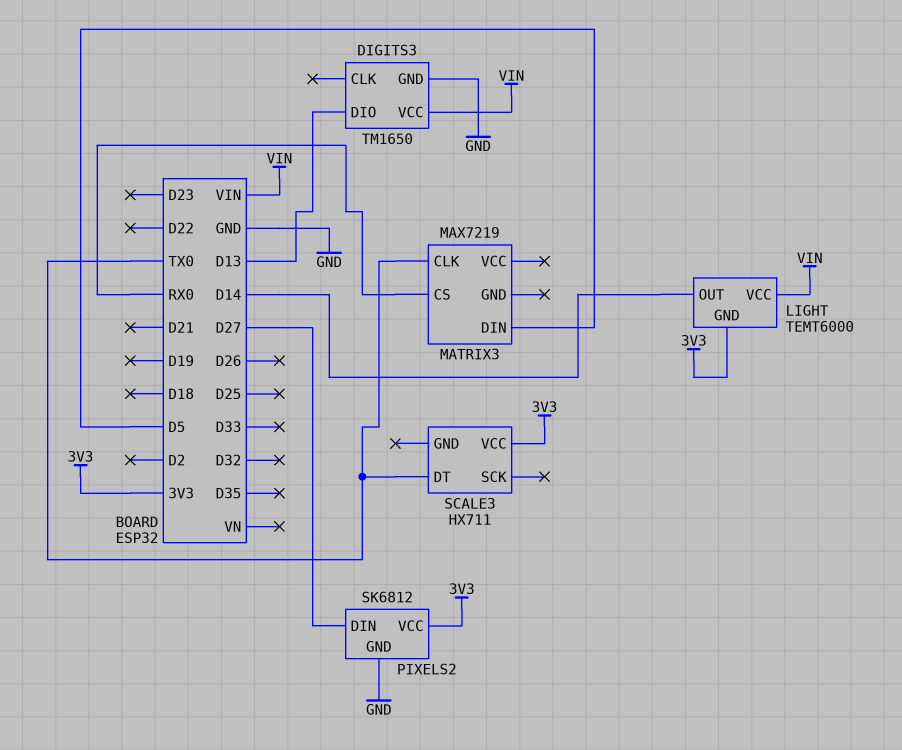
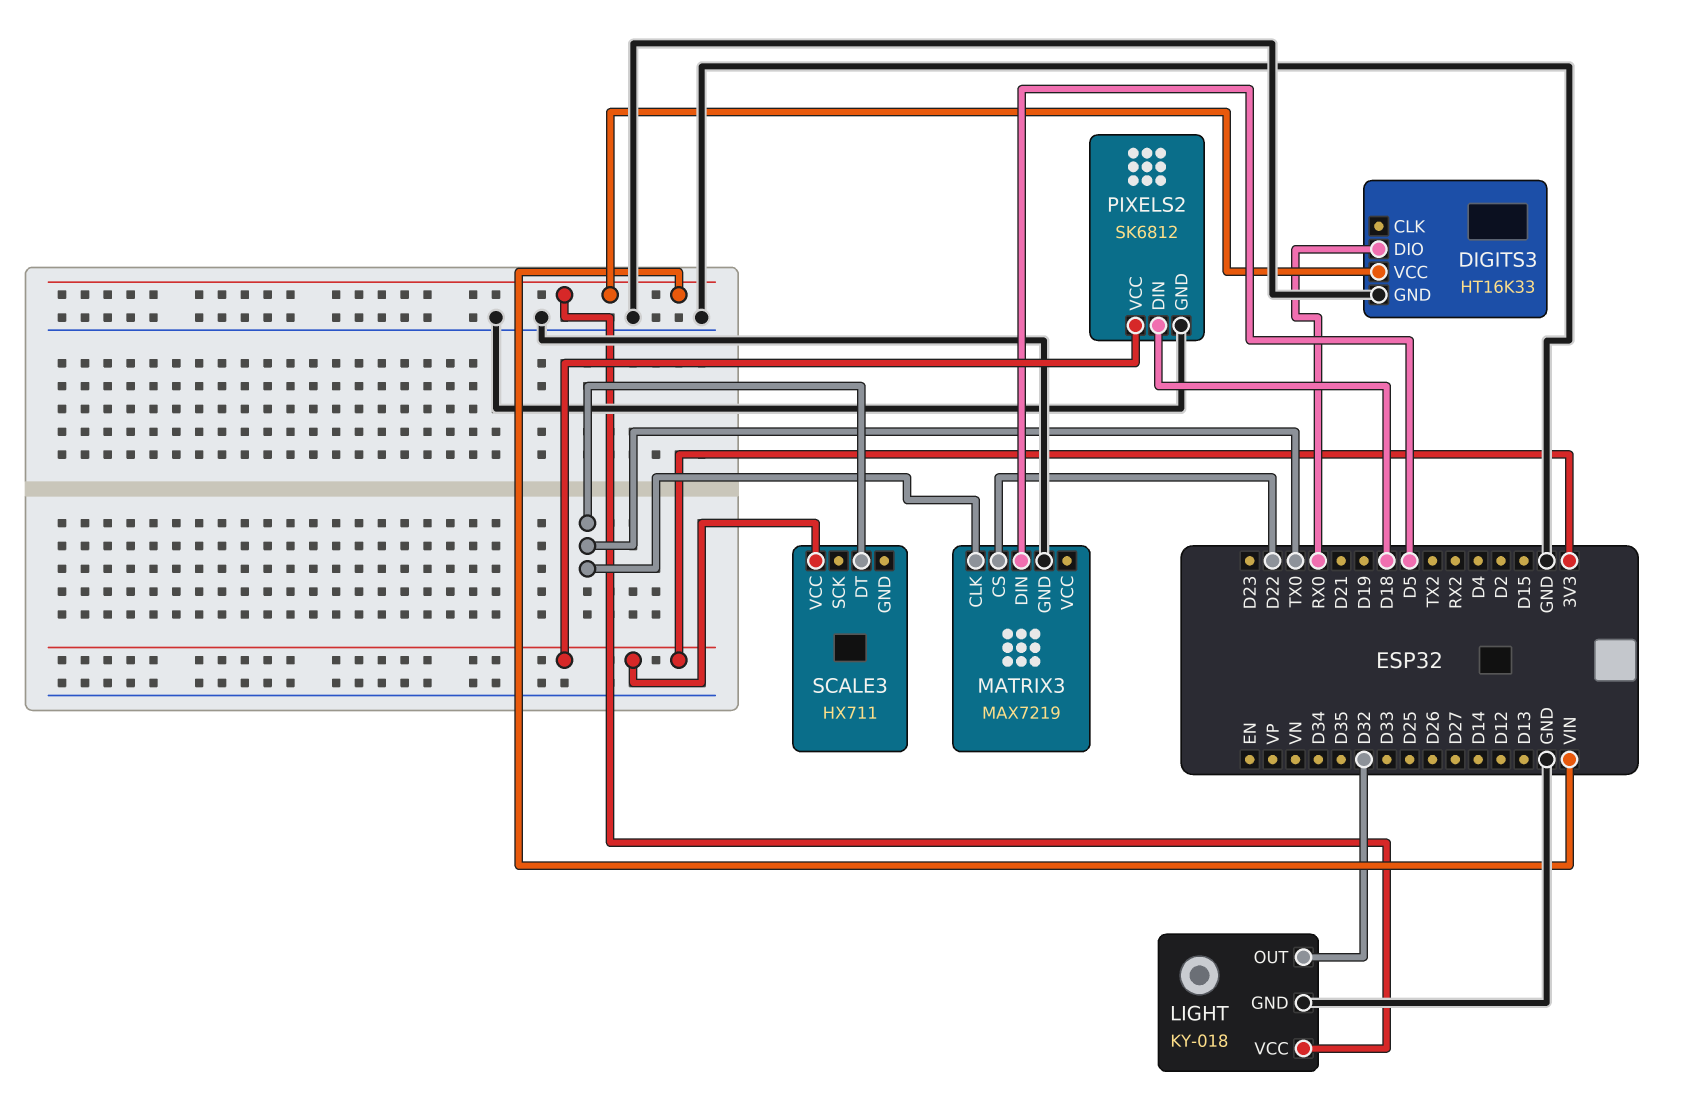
DIGITS3: TM1650 -> HT16K33
DIGITS3 pin DIO: D13 -> RX0
LIGHT: TEMT6000 -> KY-018
LIGHT pin GND: 3V3 -> GND
LIGHT pin OUT: D14 -> D32
MATRIX3 pin CS: RX0 -> D22
MATRIX3 pin GND: none -> GND
PIXELS2 pin DIN: D27 -> D18

